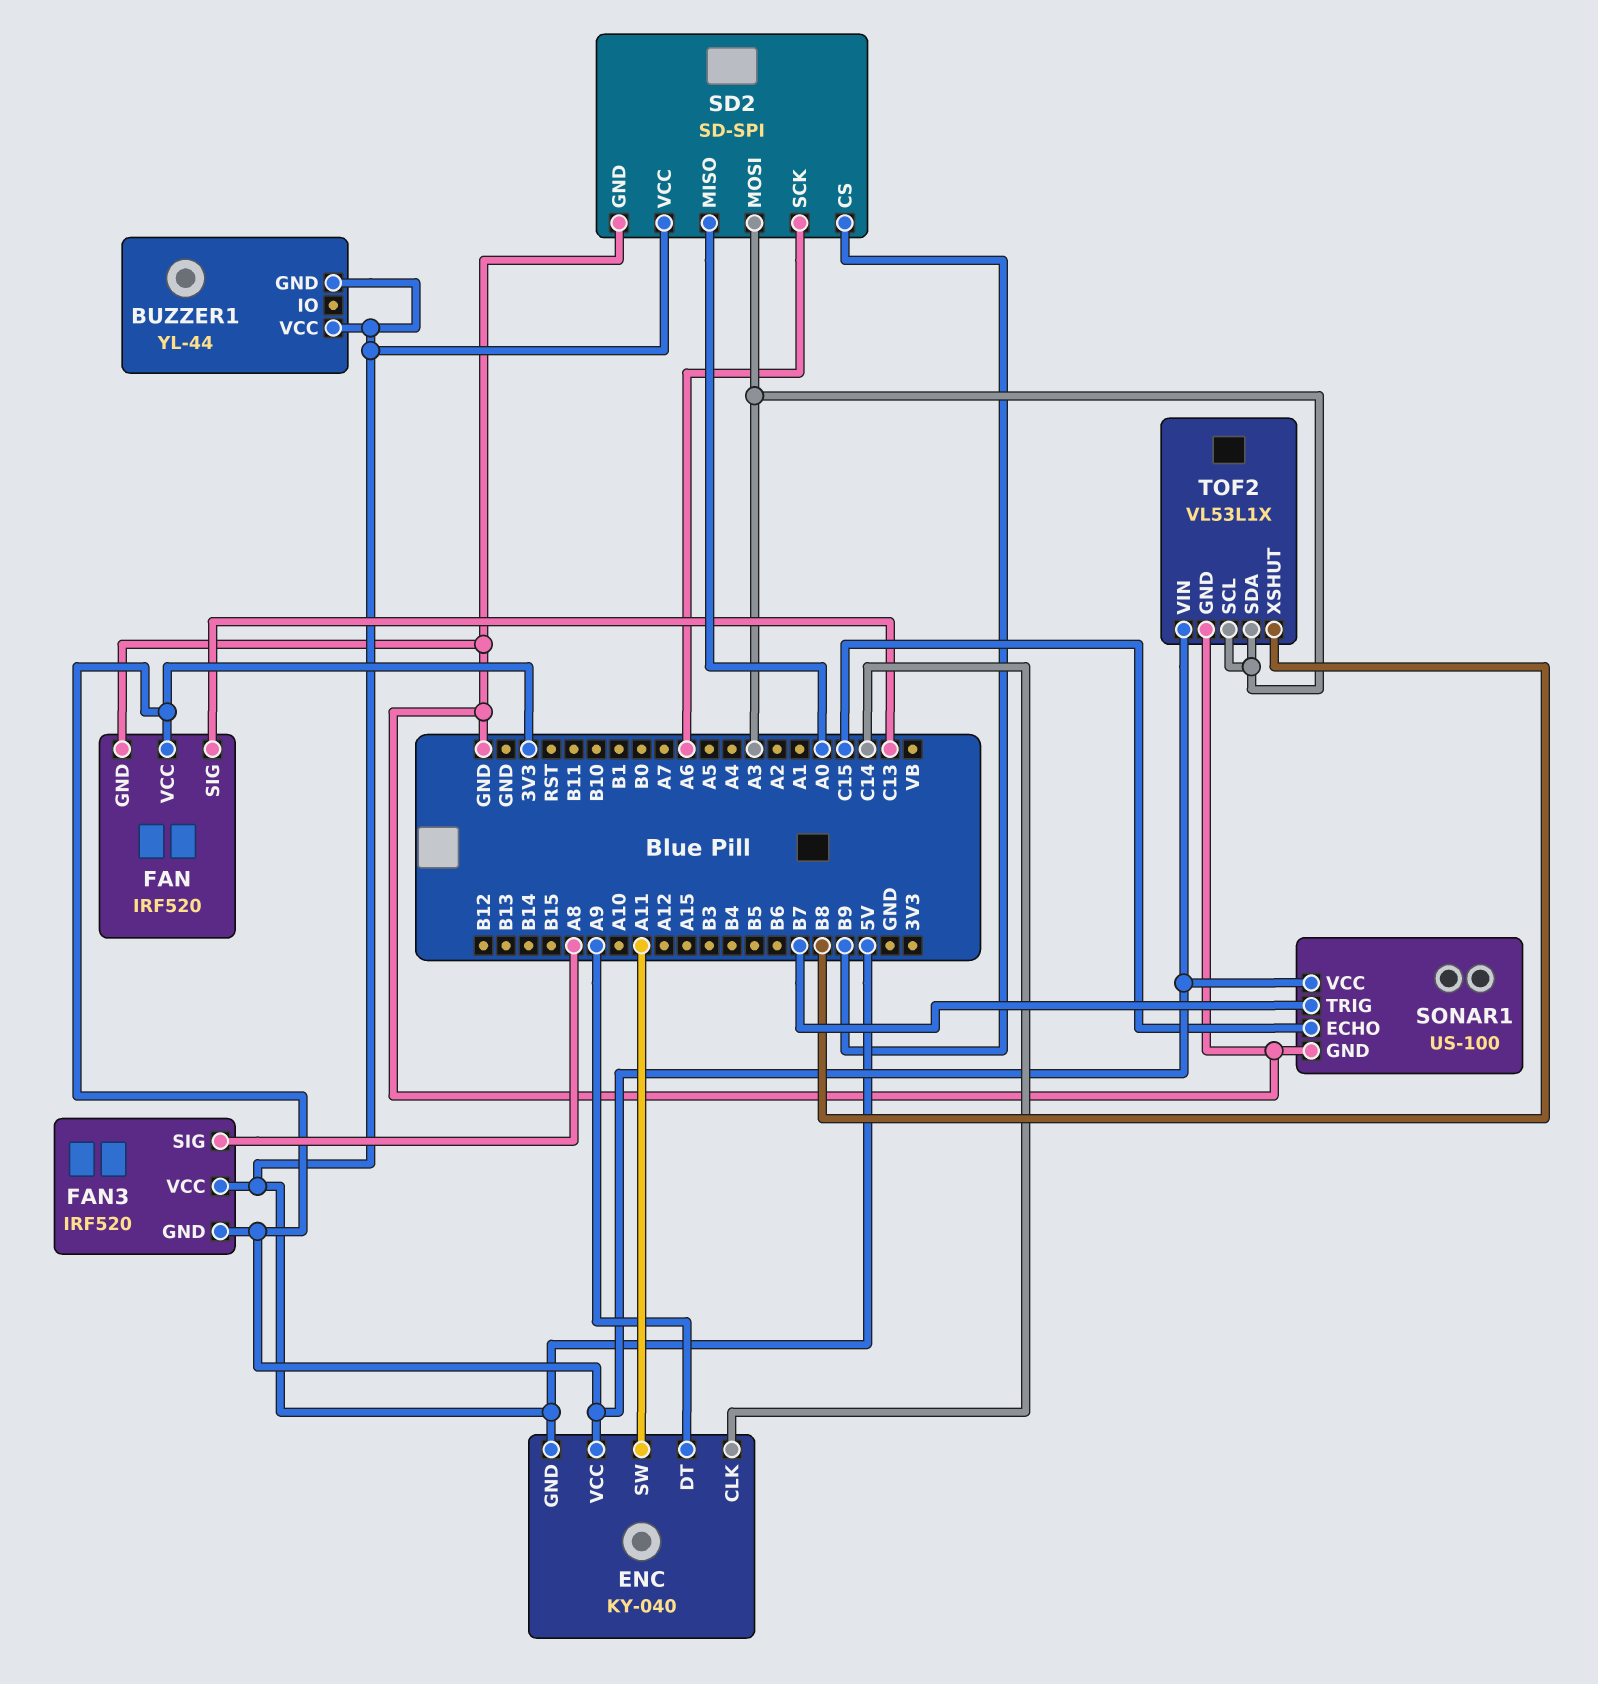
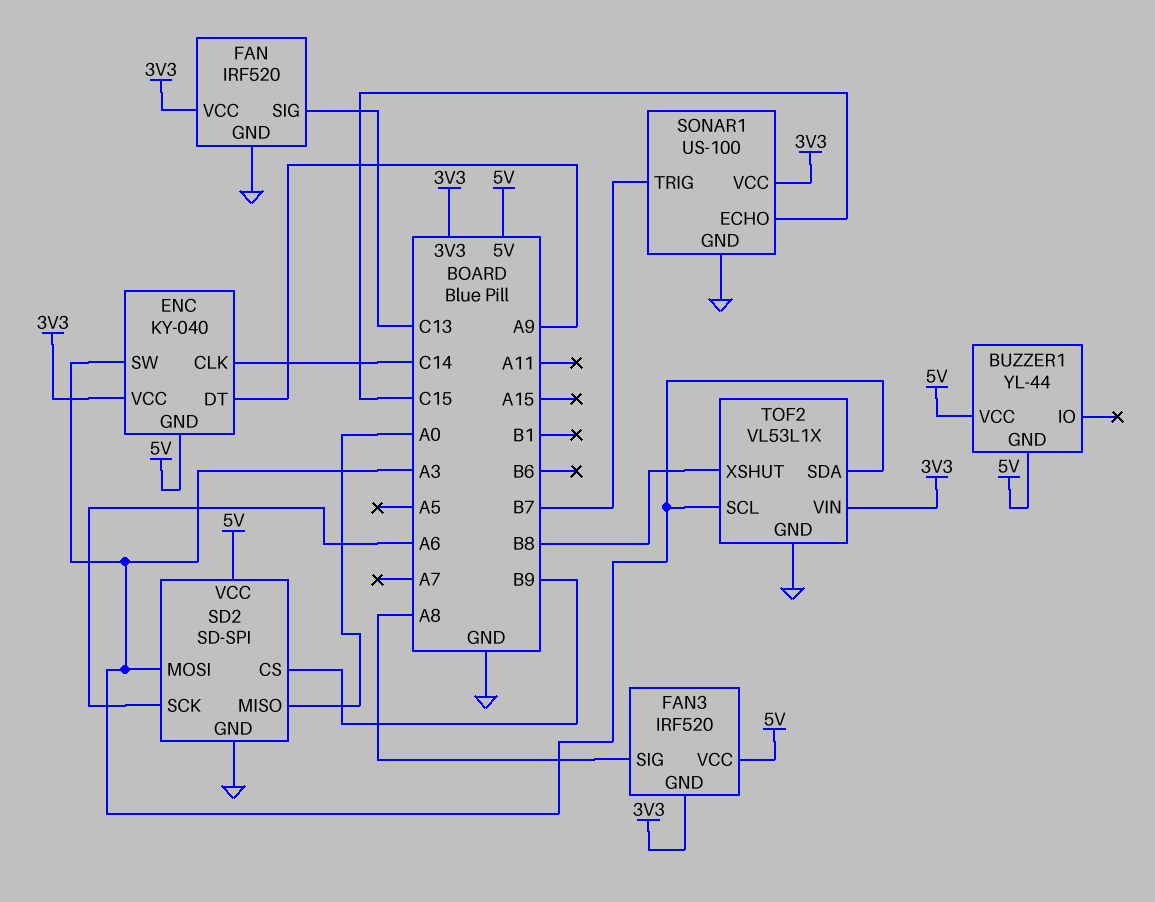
ENC pin SW: A11 -> A3

